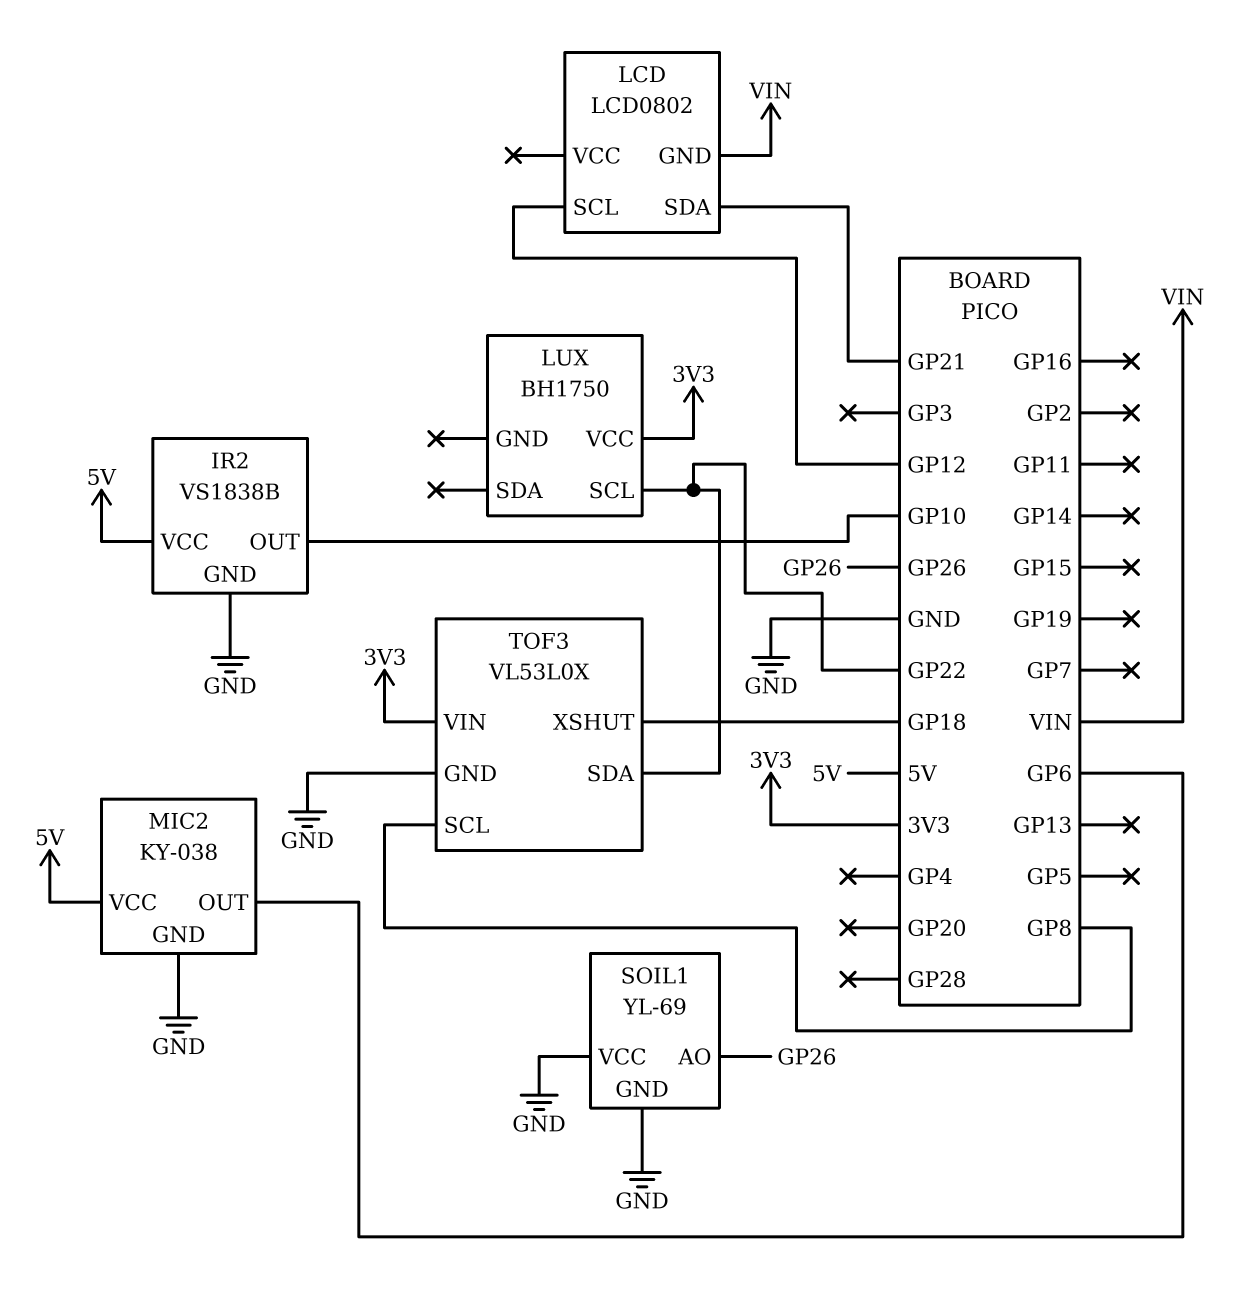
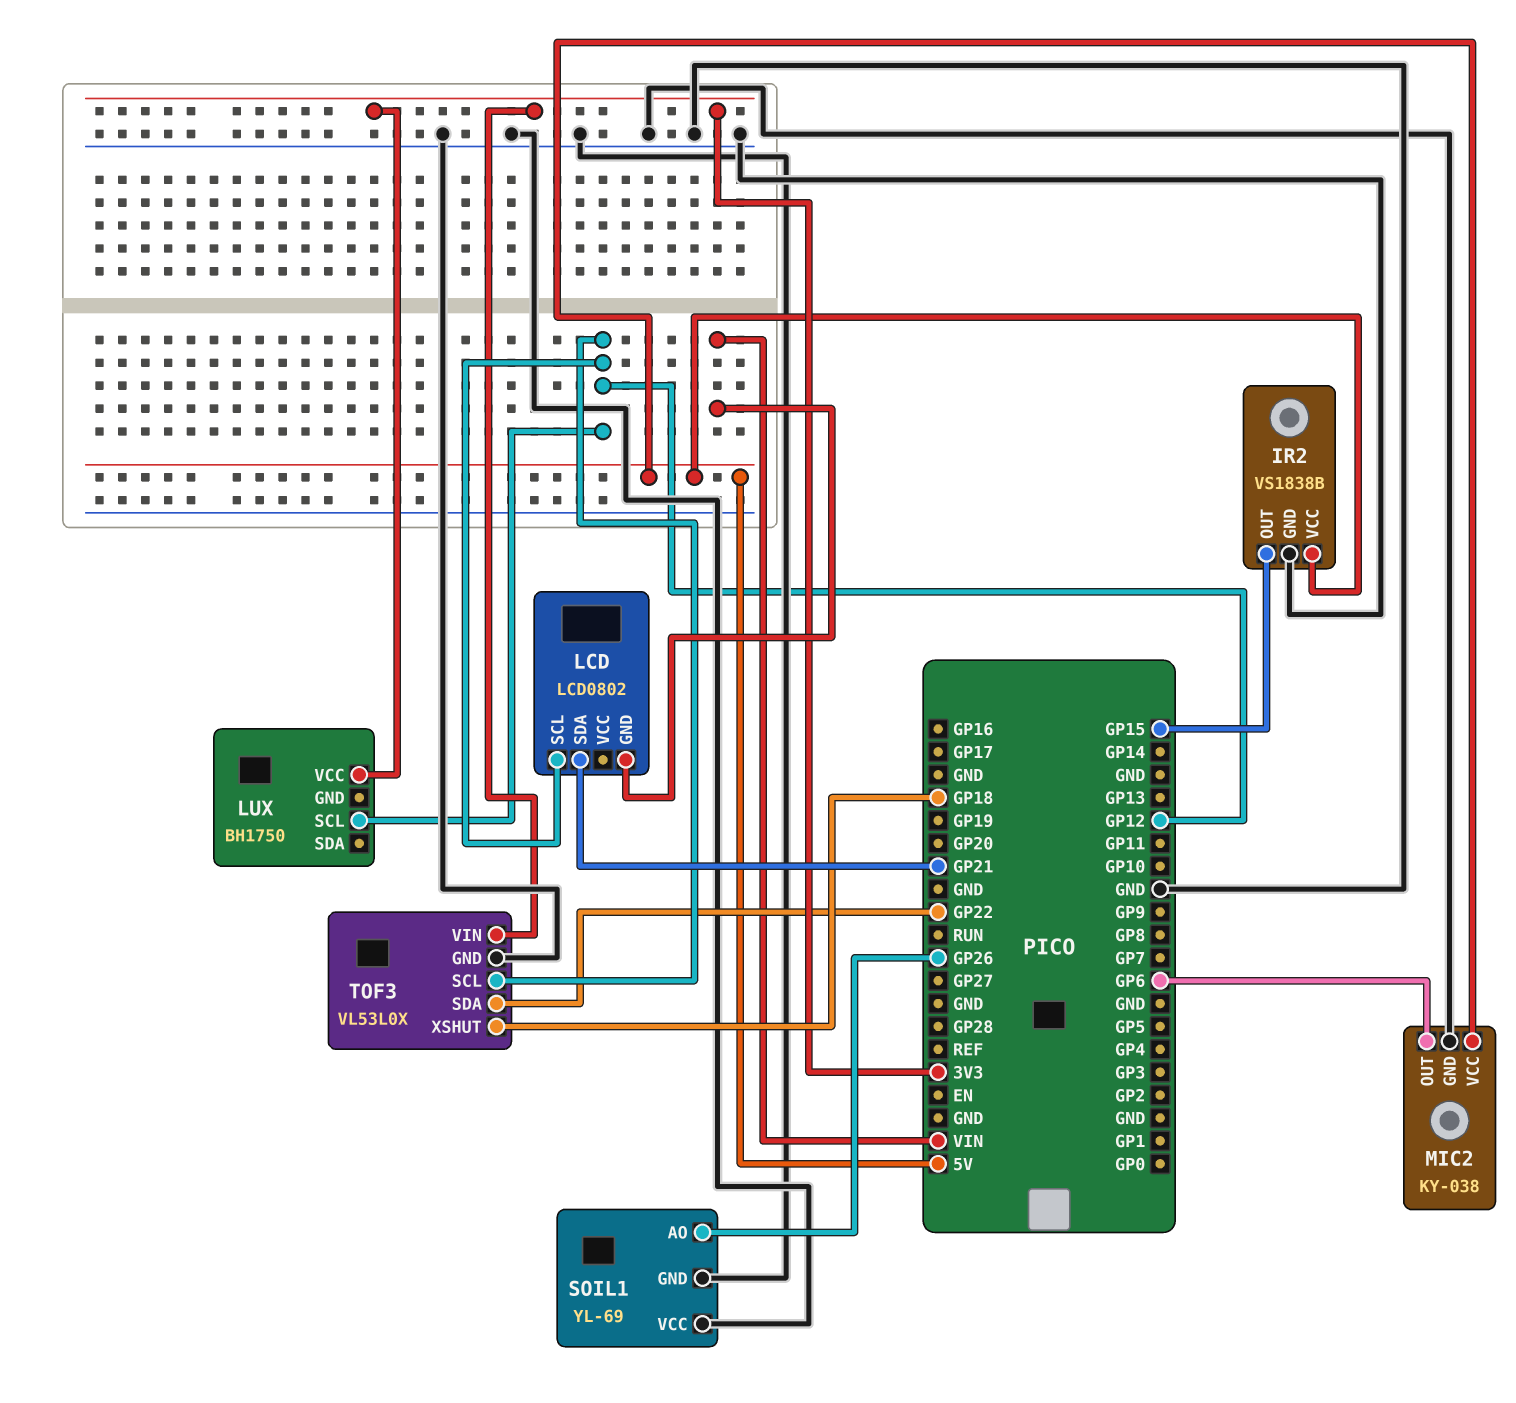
IR2 pin OUT: GP10 -> GP15
LUX pin SCL: GP22 -> GP12
TOF3 pin SCL: GP8 -> GP12

